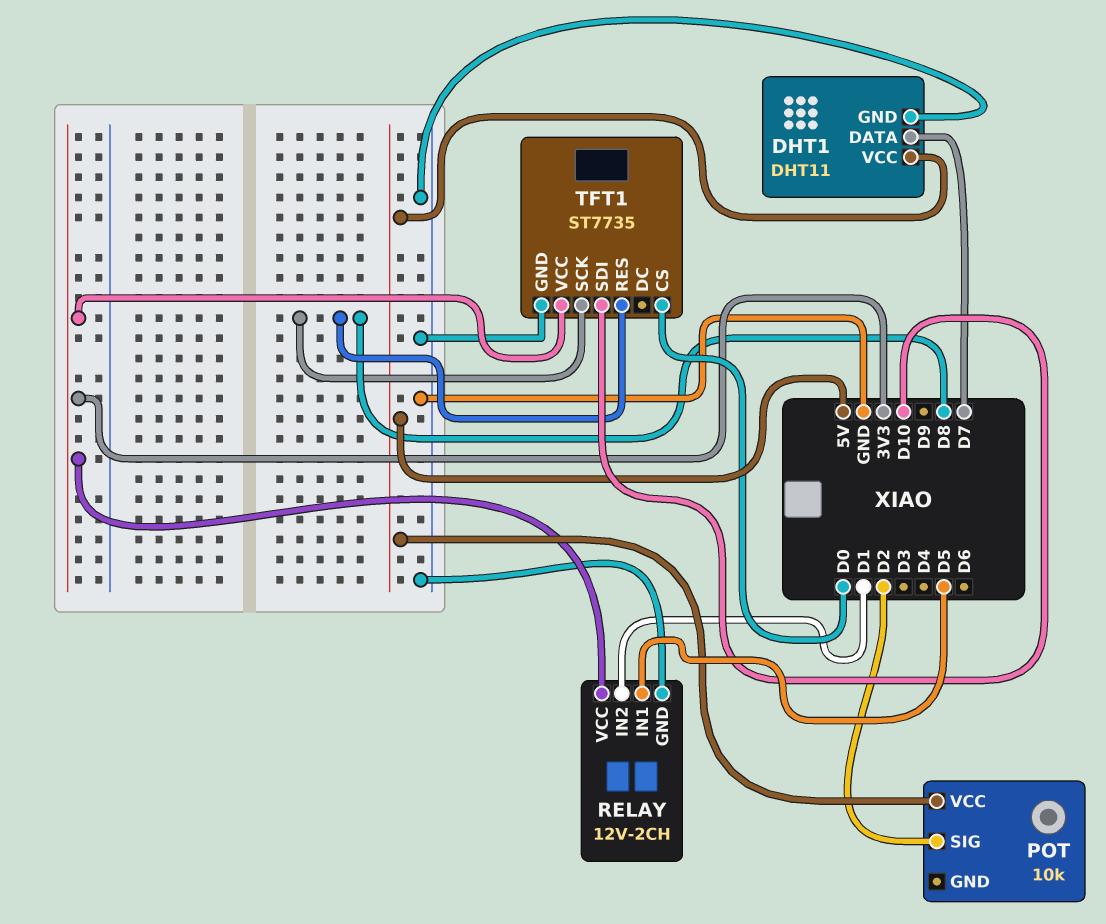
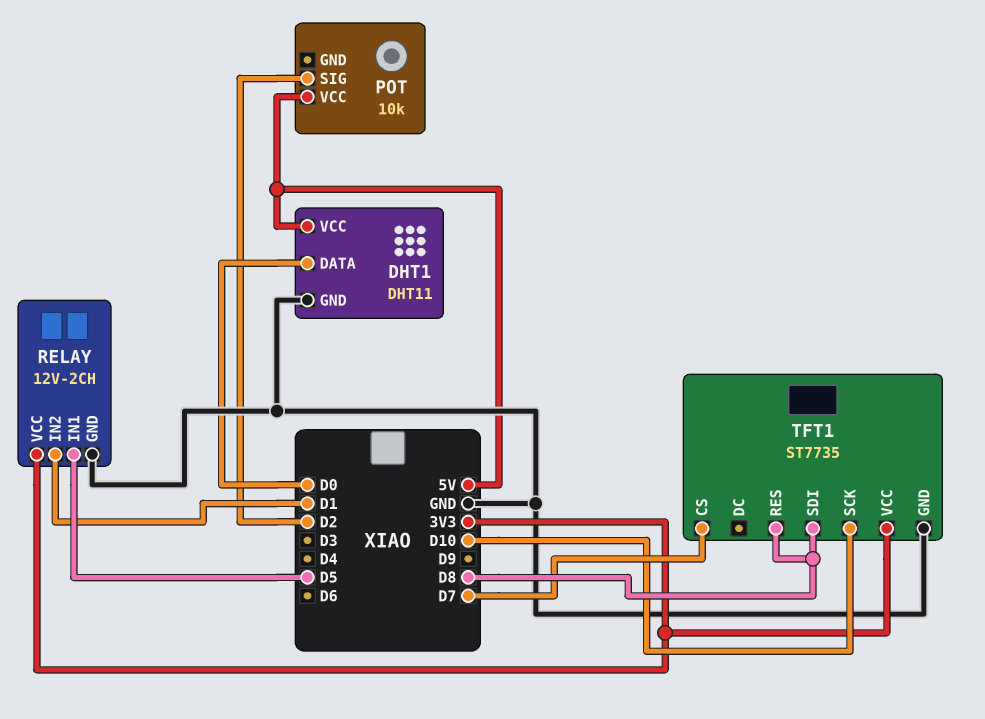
DHT1 pin DATA: D7 -> D0
TFT1 pin CS: D0 -> D7
TFT1 pin SCK: D8 -> D10
TFT1 pin SDI: D10 -> D8

